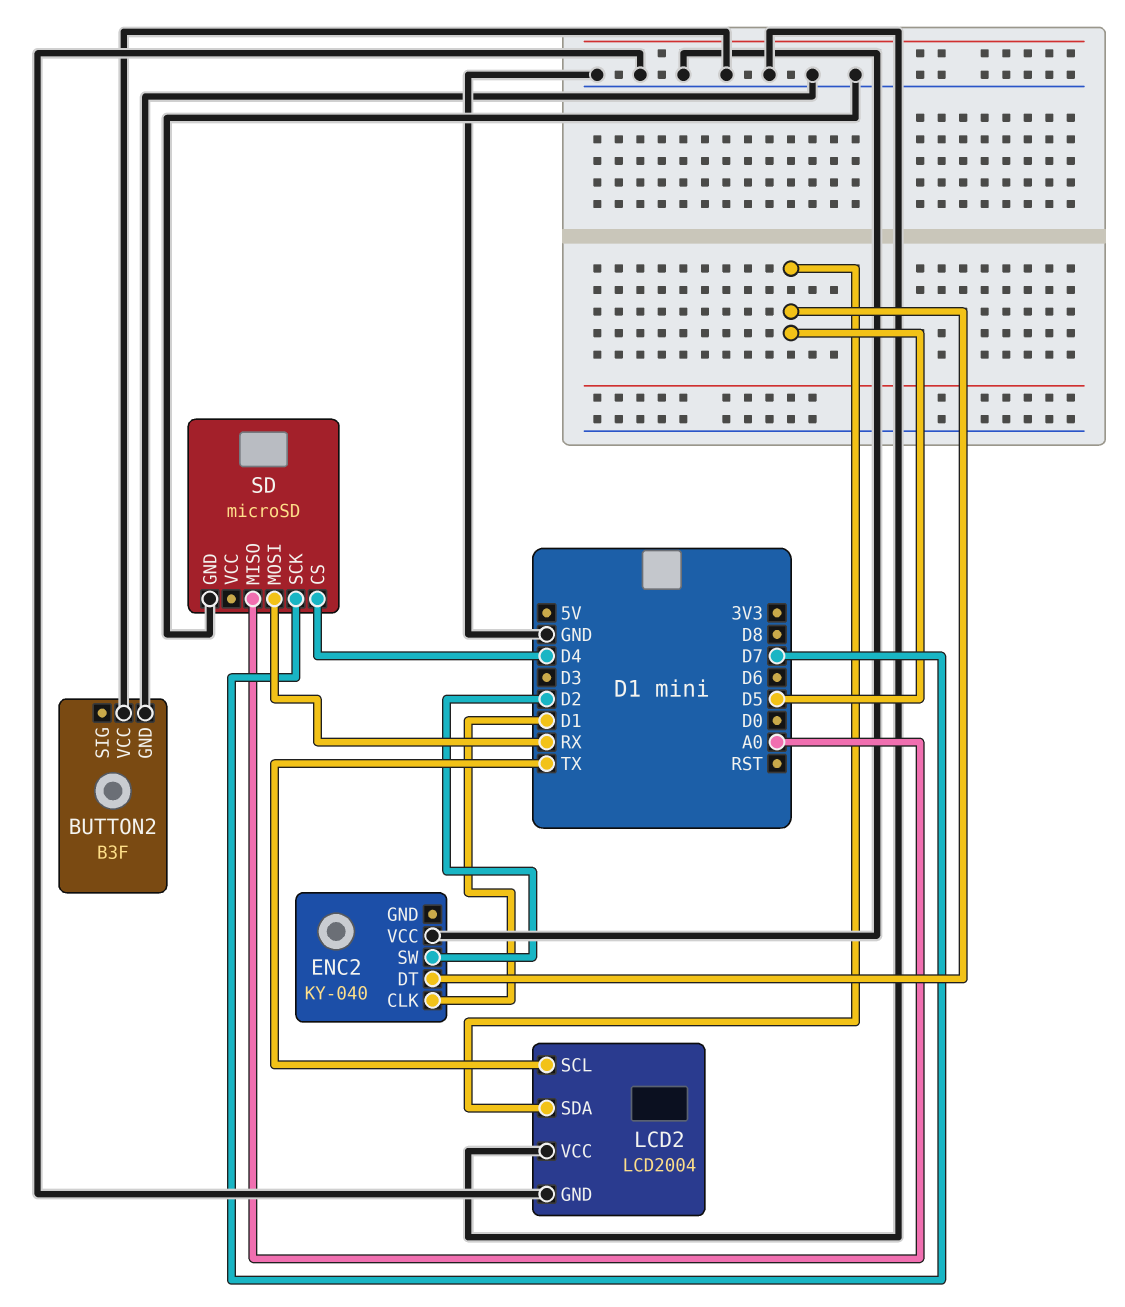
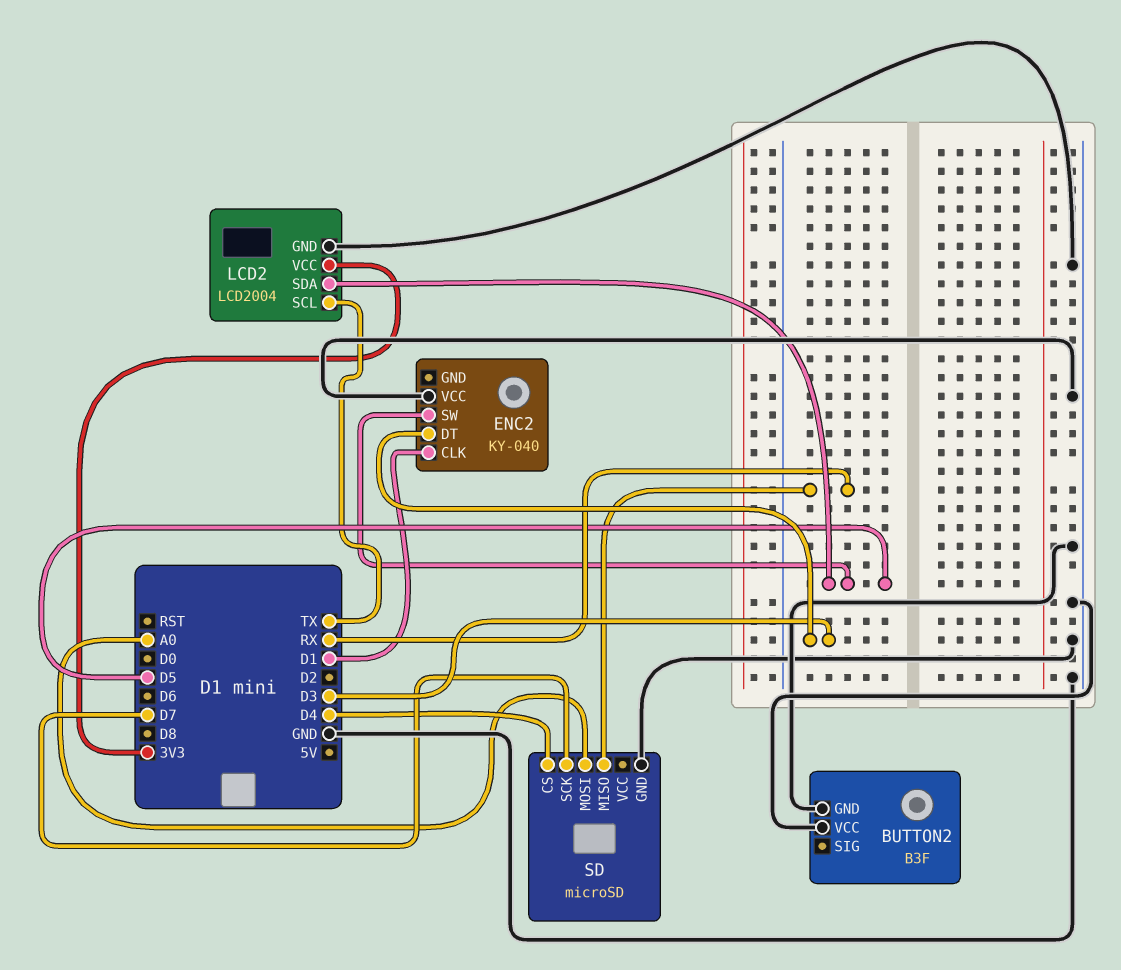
ENC2 pin DT: D5 -> D3
ENC2 pin SW: D2 -> D5
LCD2 pin VCC: GND -> 3V3
SD pin MISO: A0 -> RX
SD pin MOSI: RX -> A0

